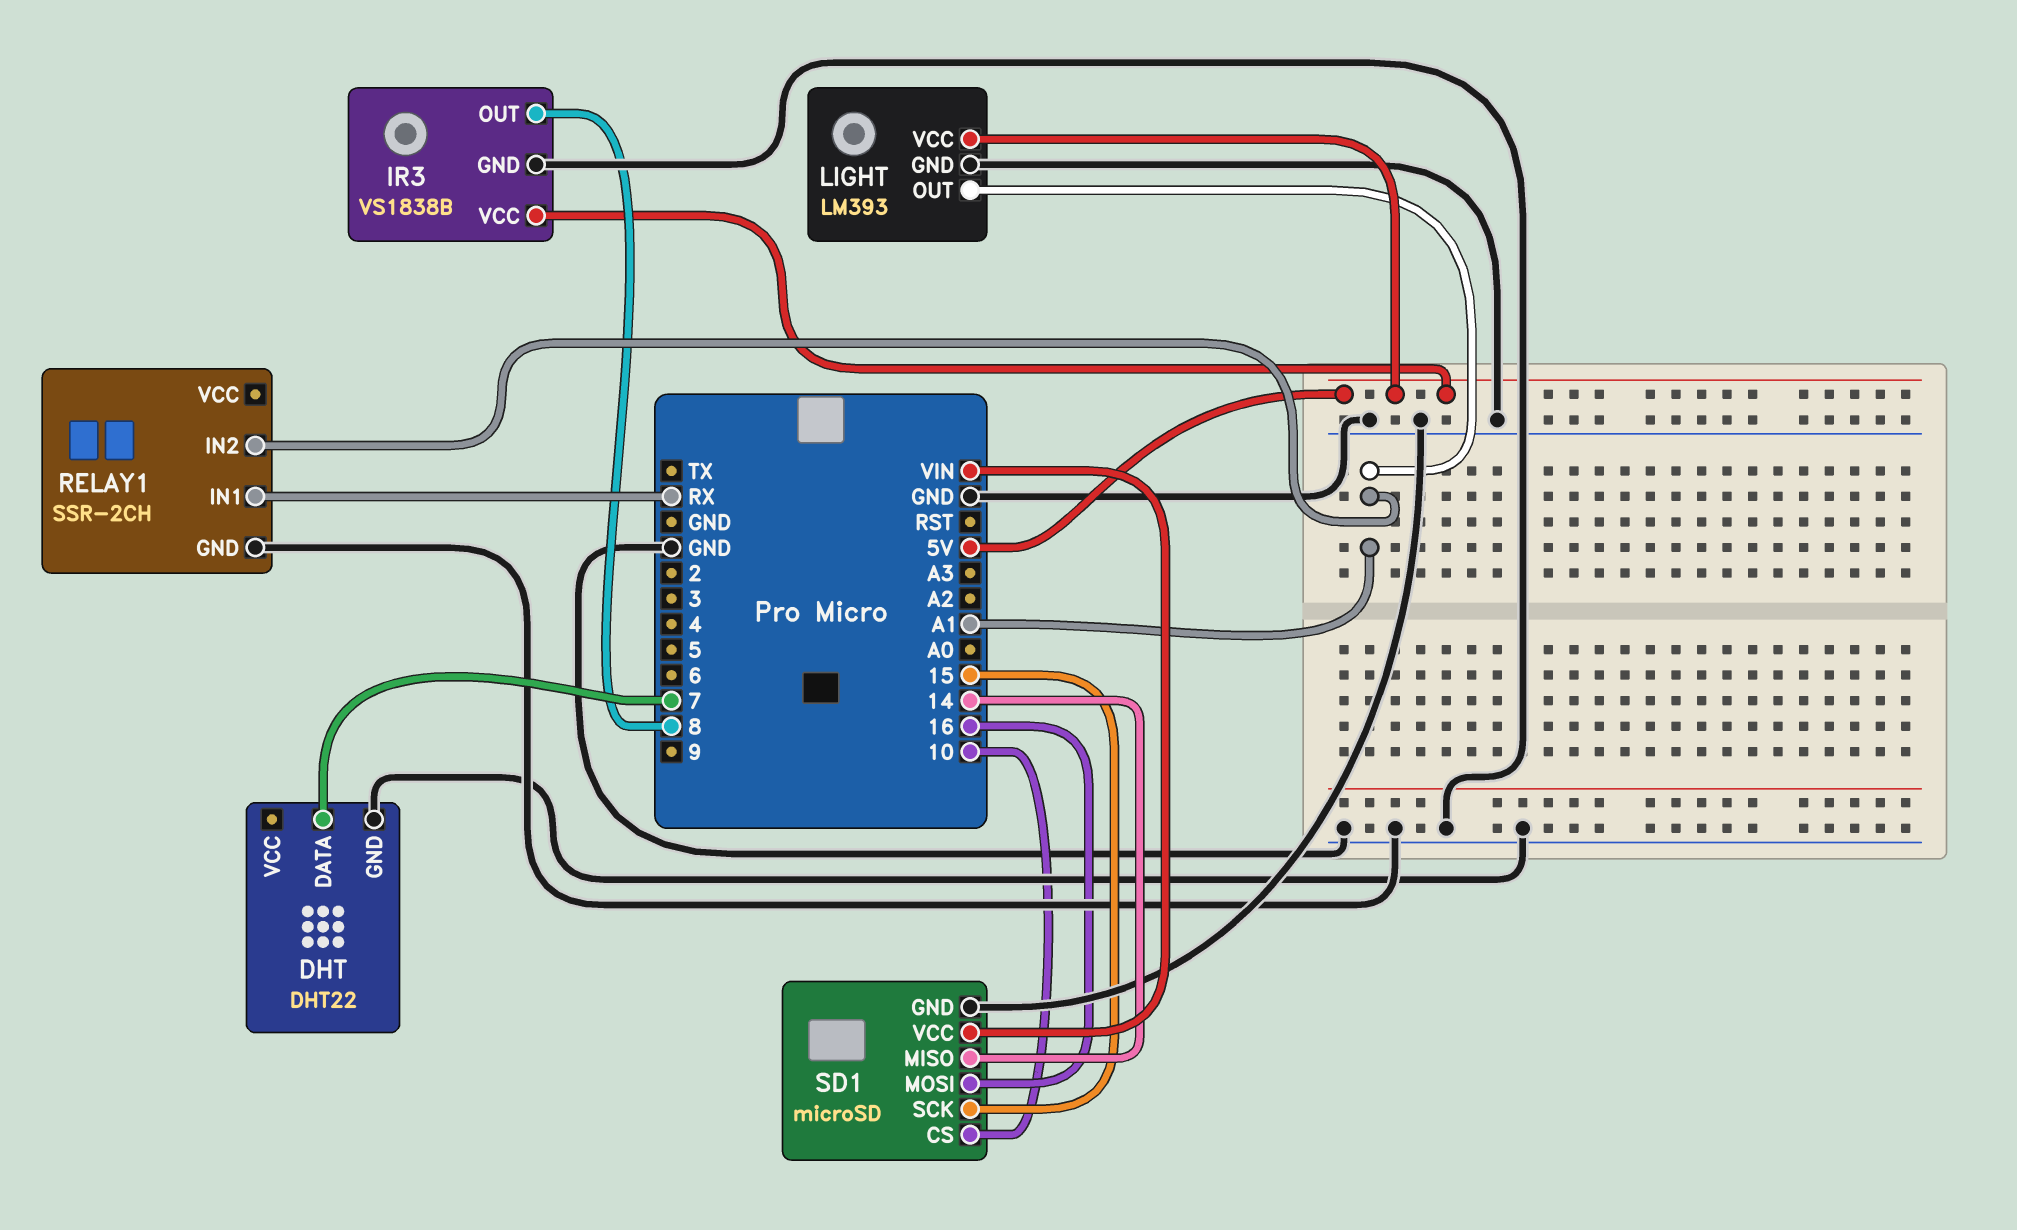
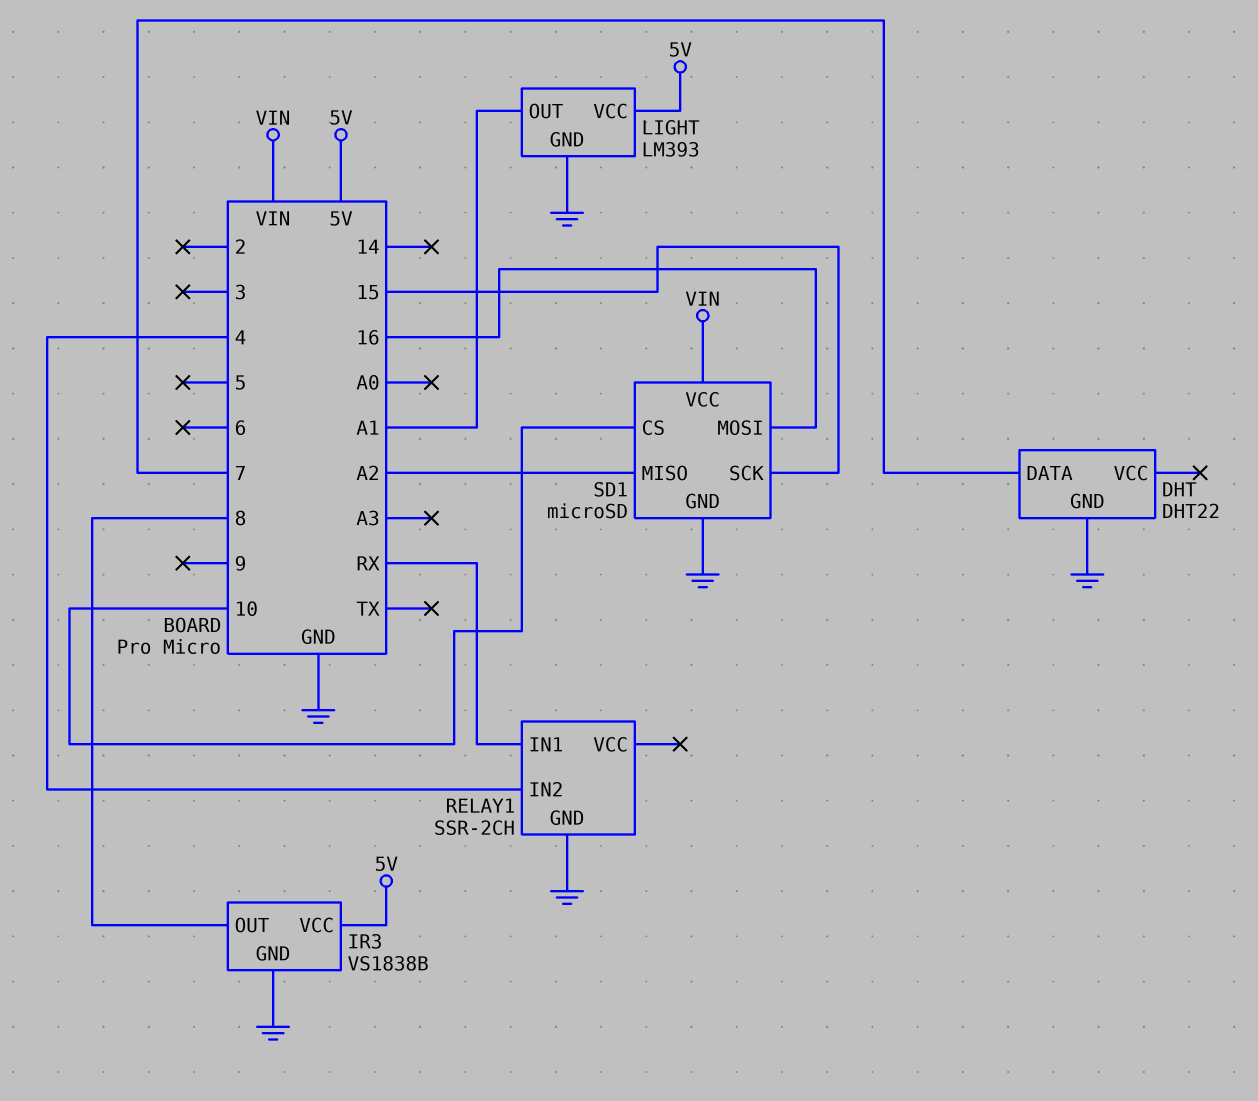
RELAY1 pin IN2: A1 -> 4
SD1 pin MISO: 14 -> A2

